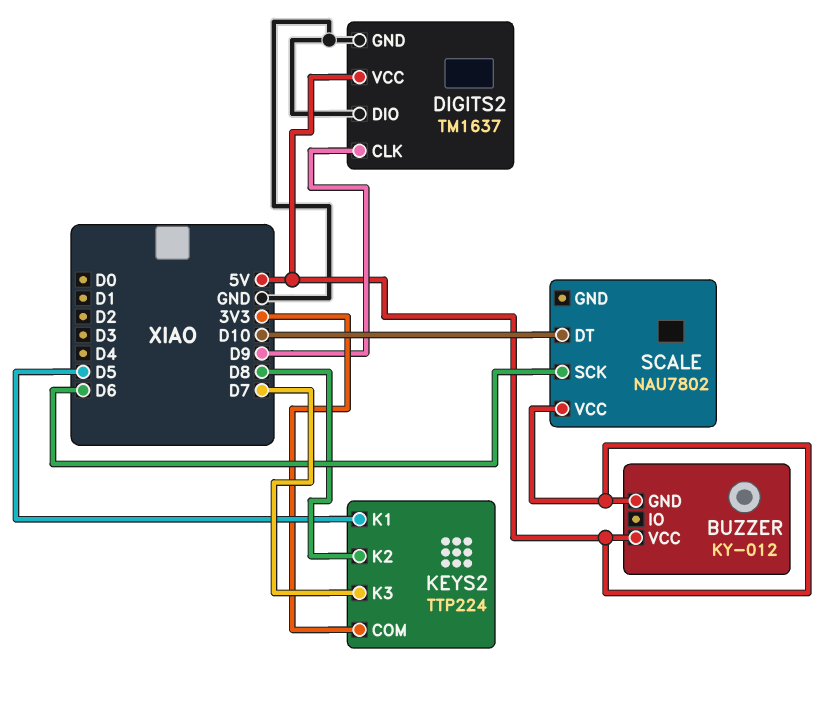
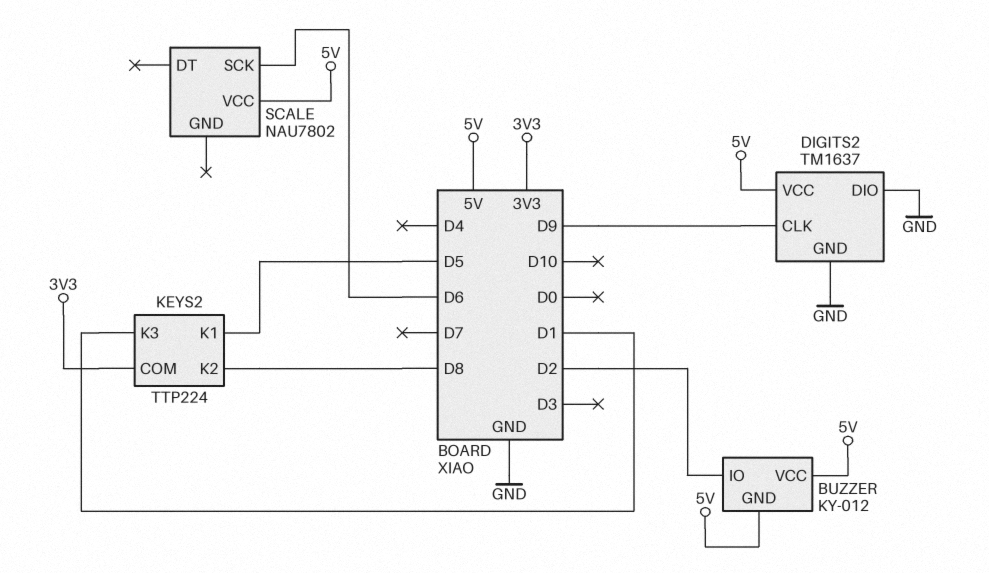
BUZZER pin IO: none -> D2
KEYS2 pin K3: D7 -> D1
SCALE pin DT: D10 -> none

